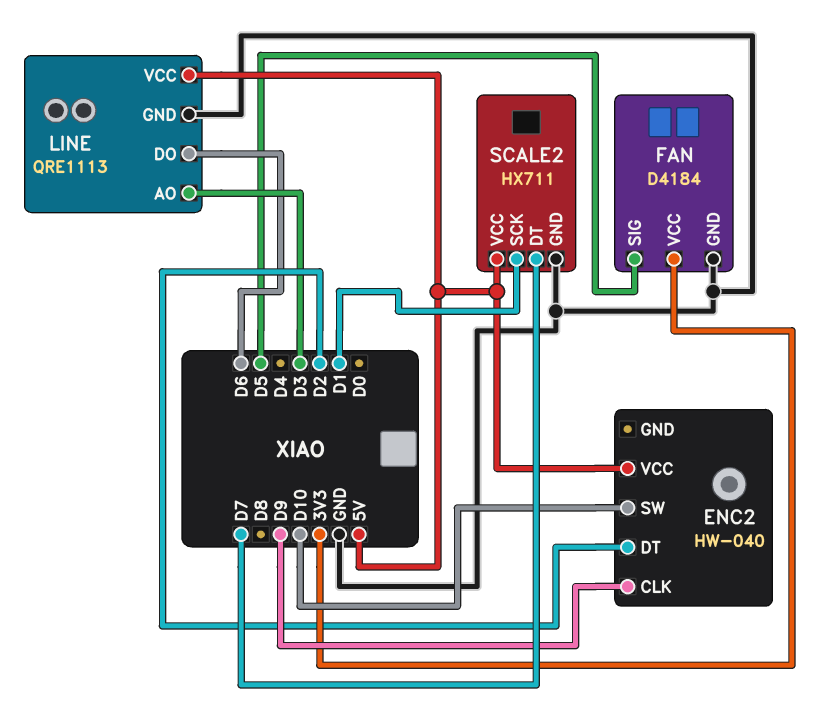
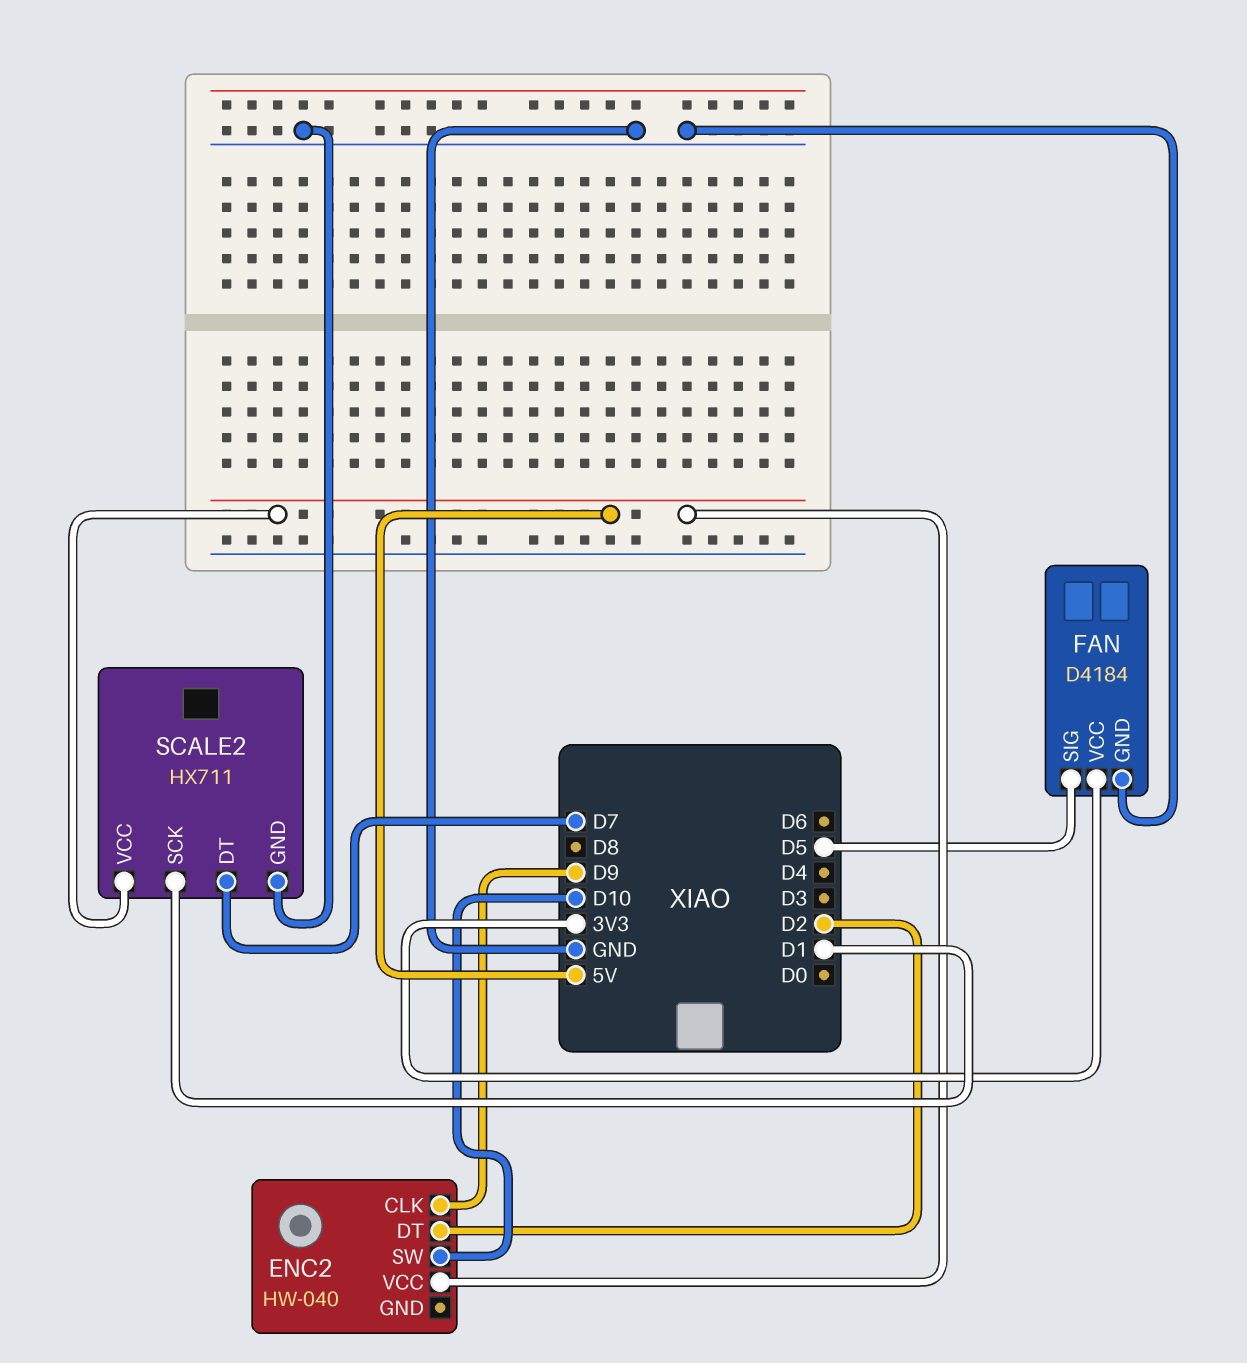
LINE: QRE1113 -> none
LINE pin AO: D3 -> none
LINE pin DO: D6 -> none
LINE pin GND: GND -> none
LINE pin VCC: 5V -> none

